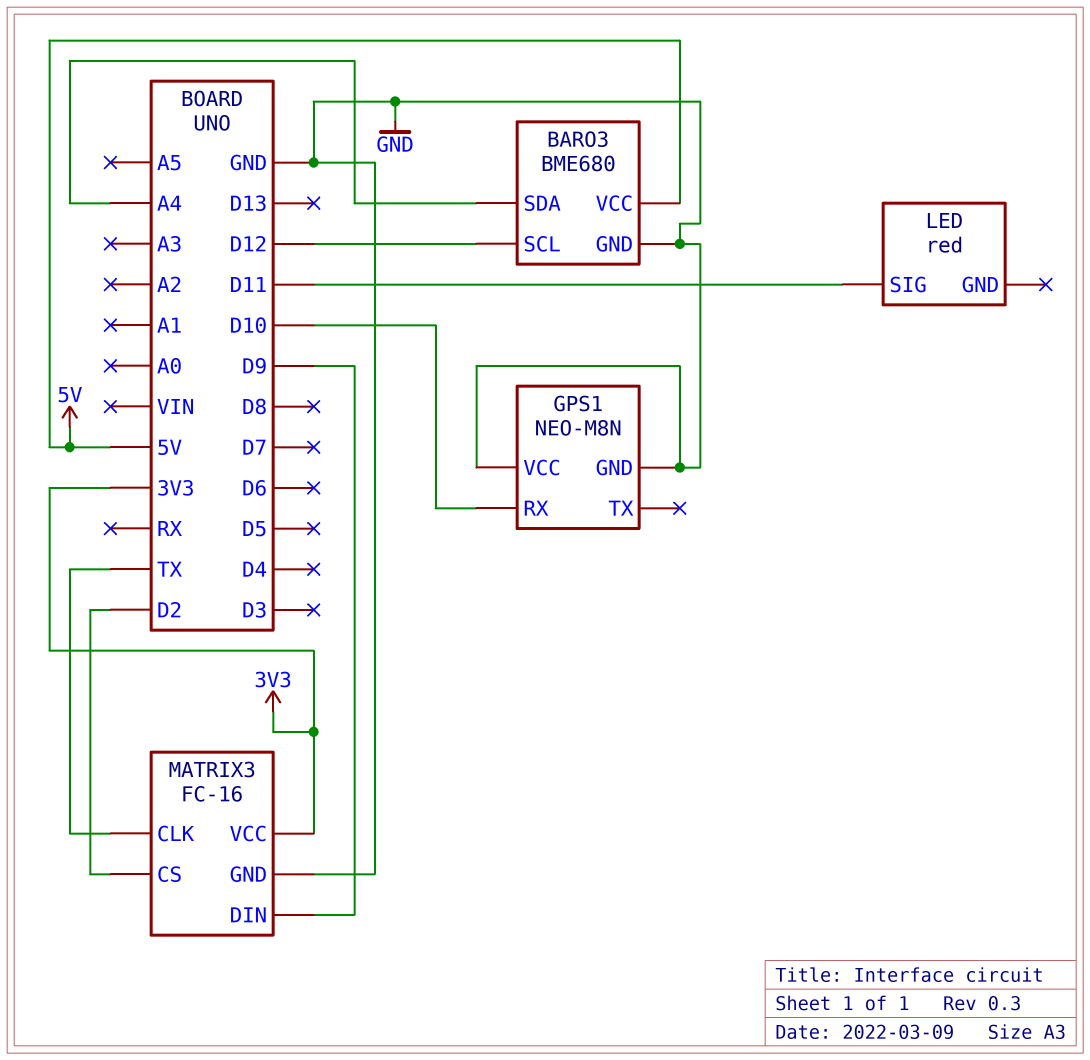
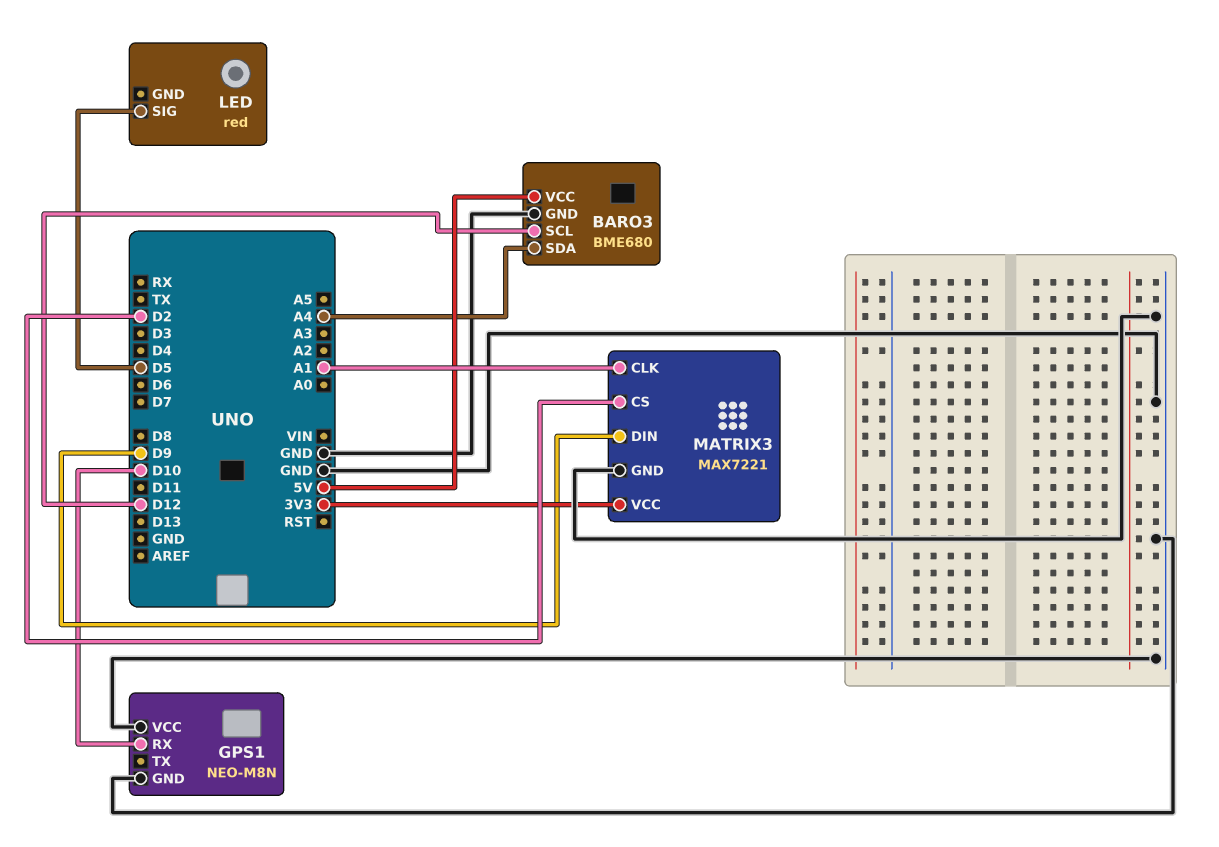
LED pin SIG: D11 -> D5
MATRIX3: FC-16 -> MAX7221
MATRIX3 pin CLK: TX -> A1

